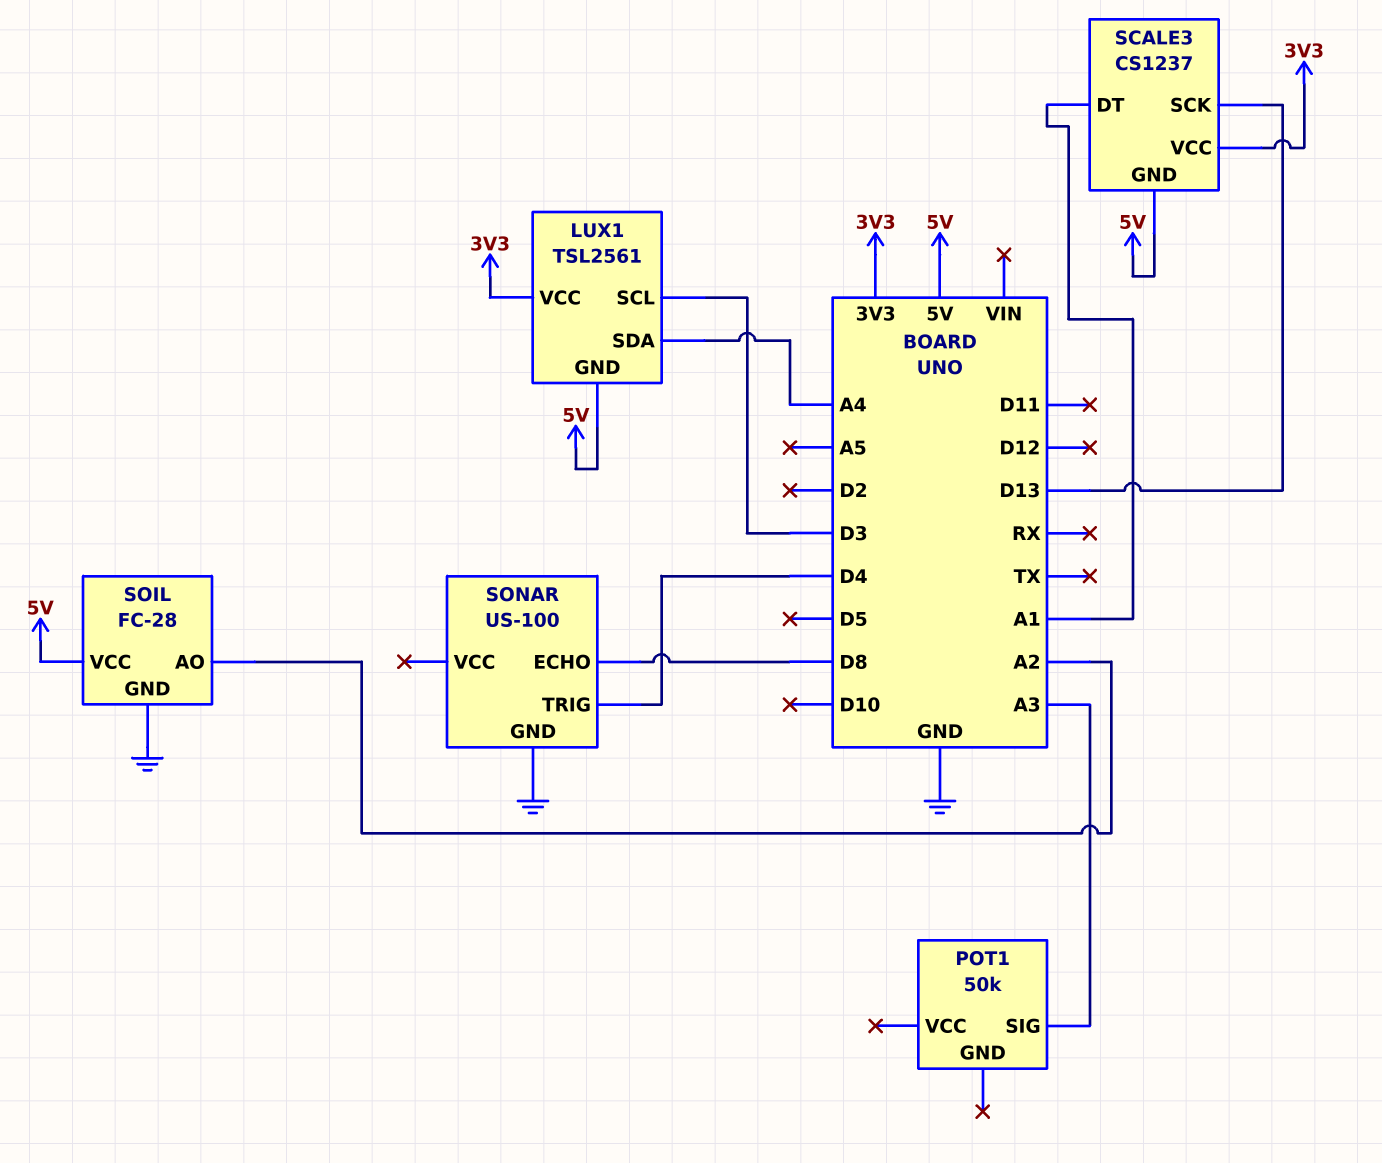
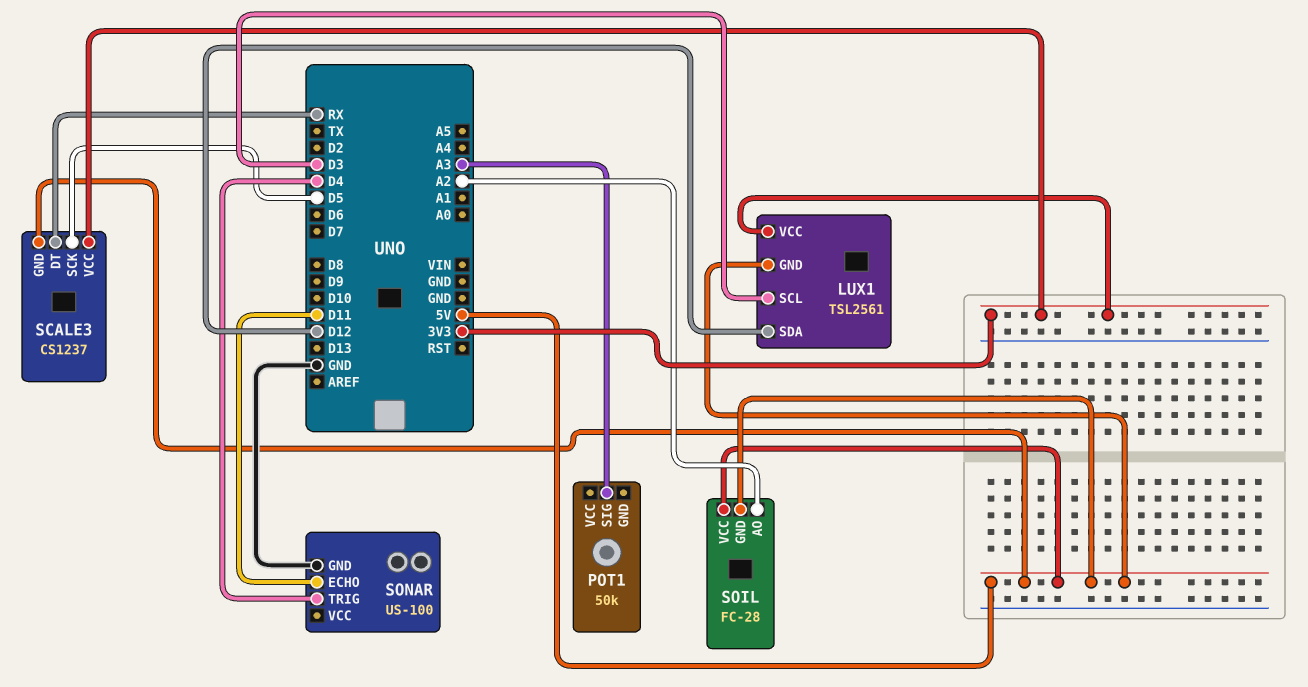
LUX1 pin SDA: A4 -> D12
SCALE3 pin DT: A1 -> RX
SCALE3 pin SCK: D13 -> D5
SOIL pin GND: GND -> 5V
SONAR pin ECHO: D8 -> D11

